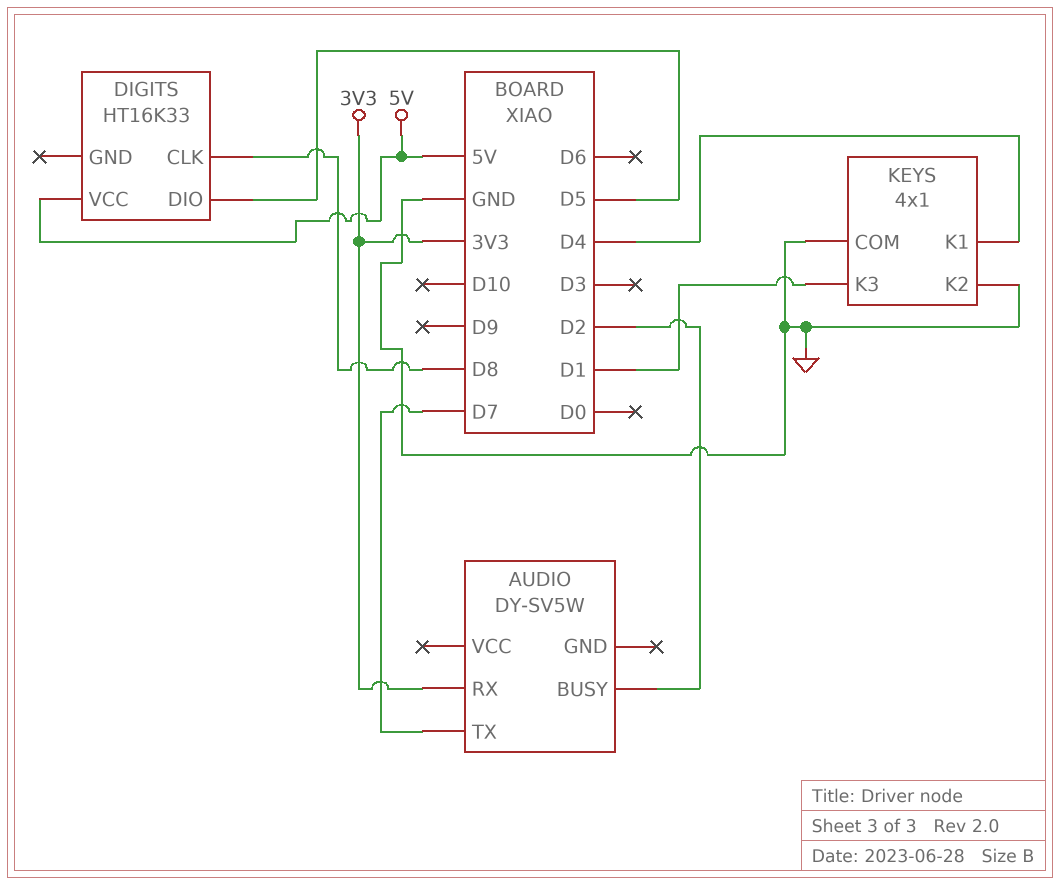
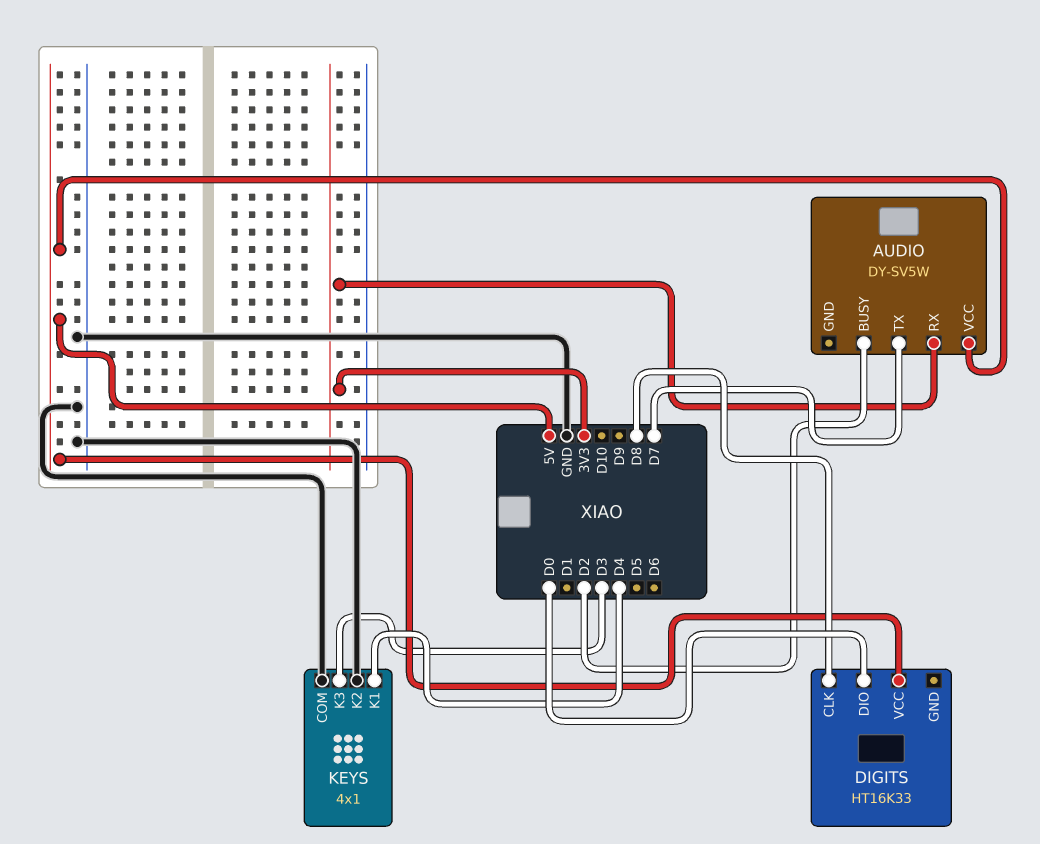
AUDIO pin VCC: none -> 5V
DIGITS pin DIO: D5 -> D0
KEYS pin K3: D1 -> D3

